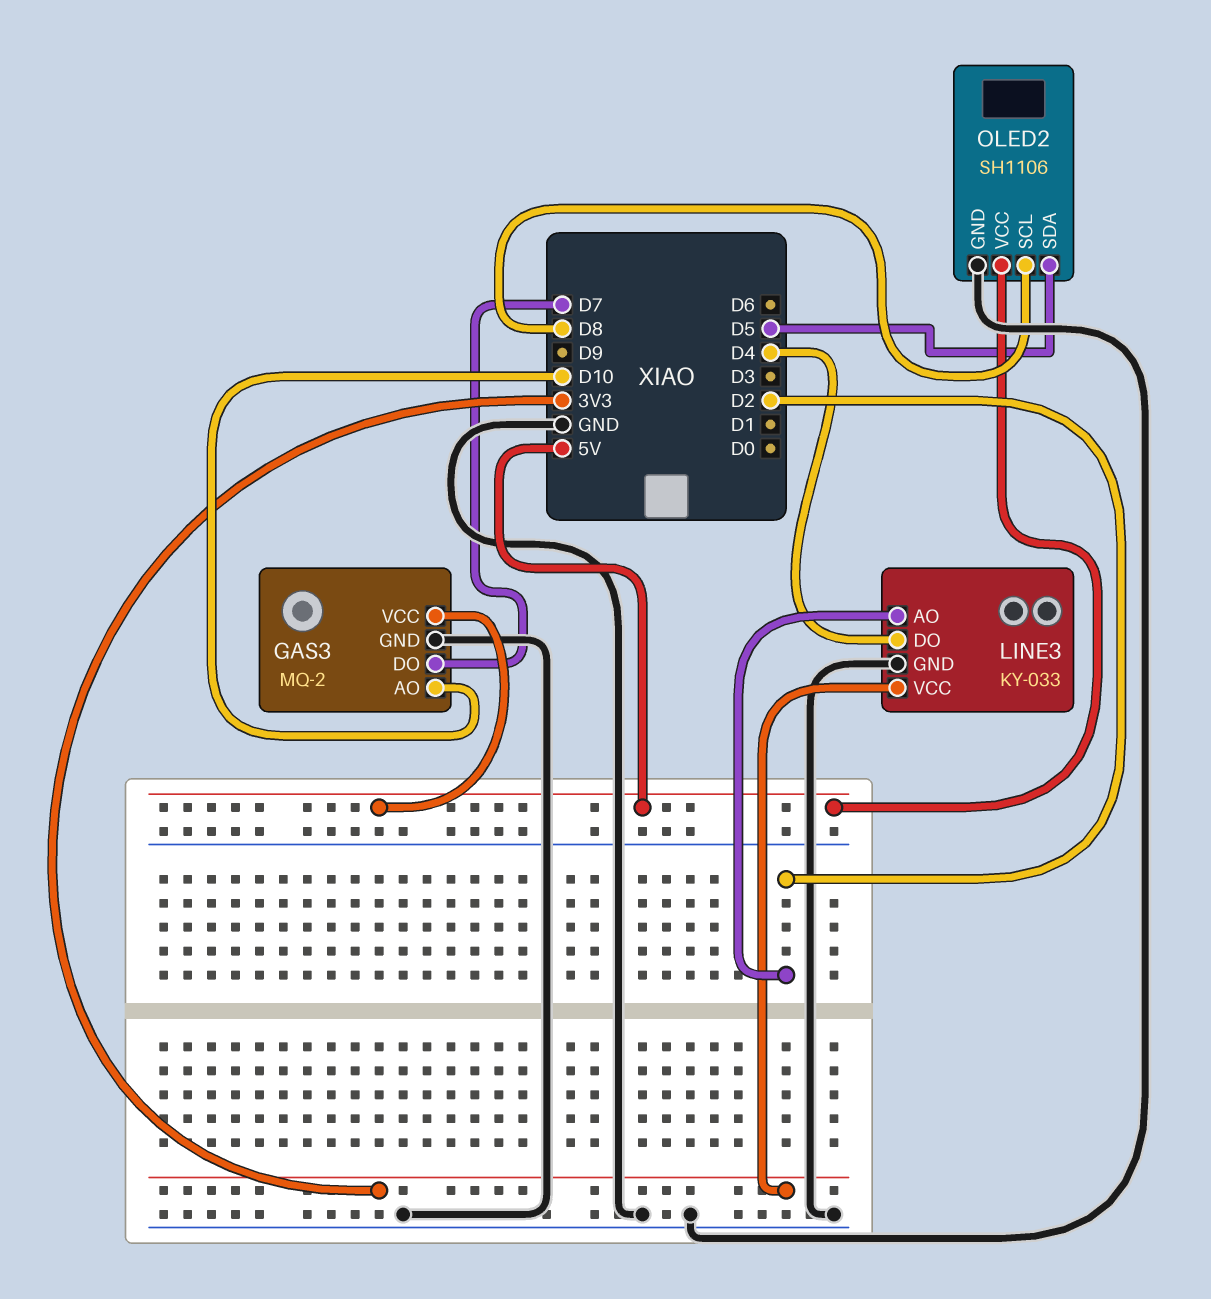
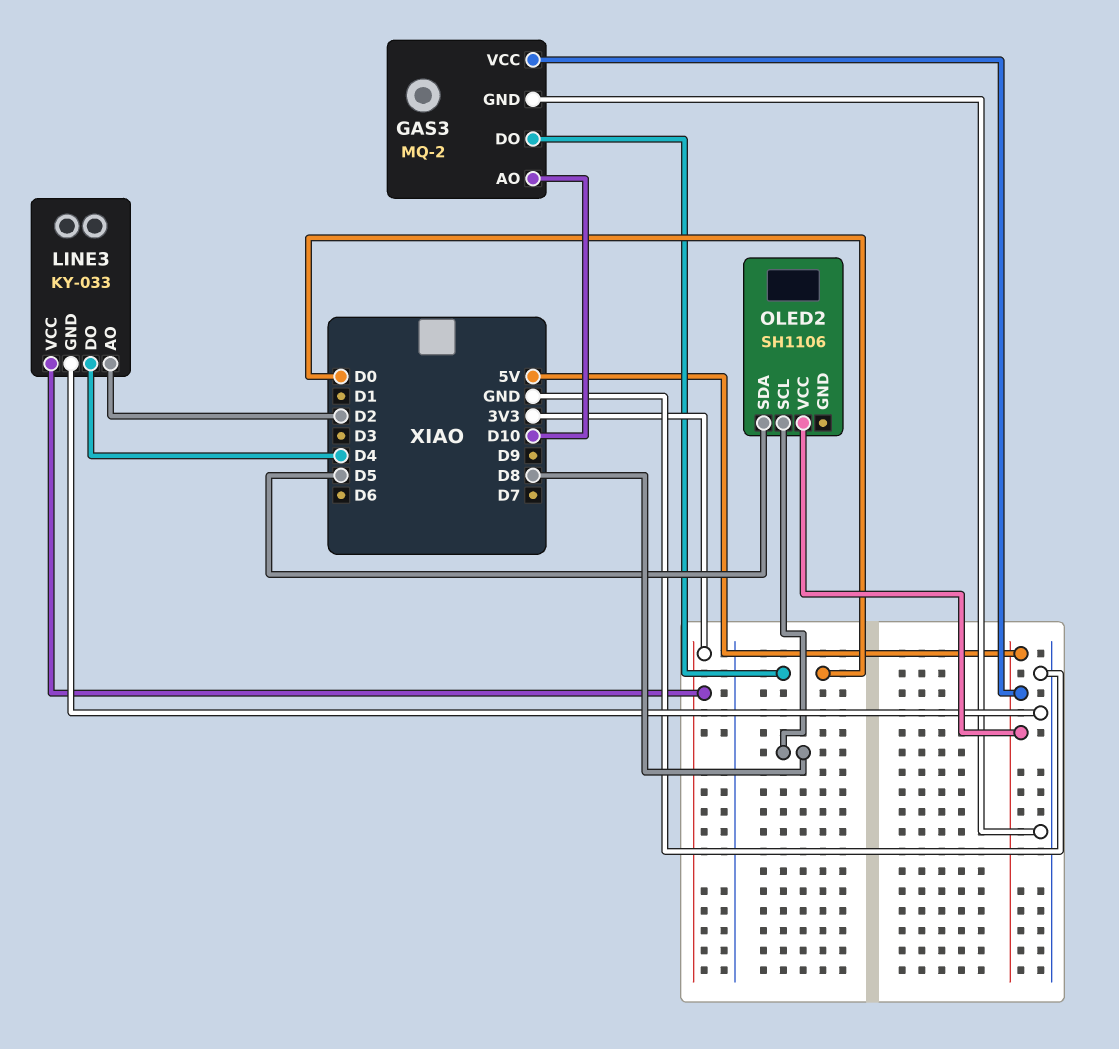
GAS3 pin DO: D7 -> D0
OLED2 pin GND: GND -> none

